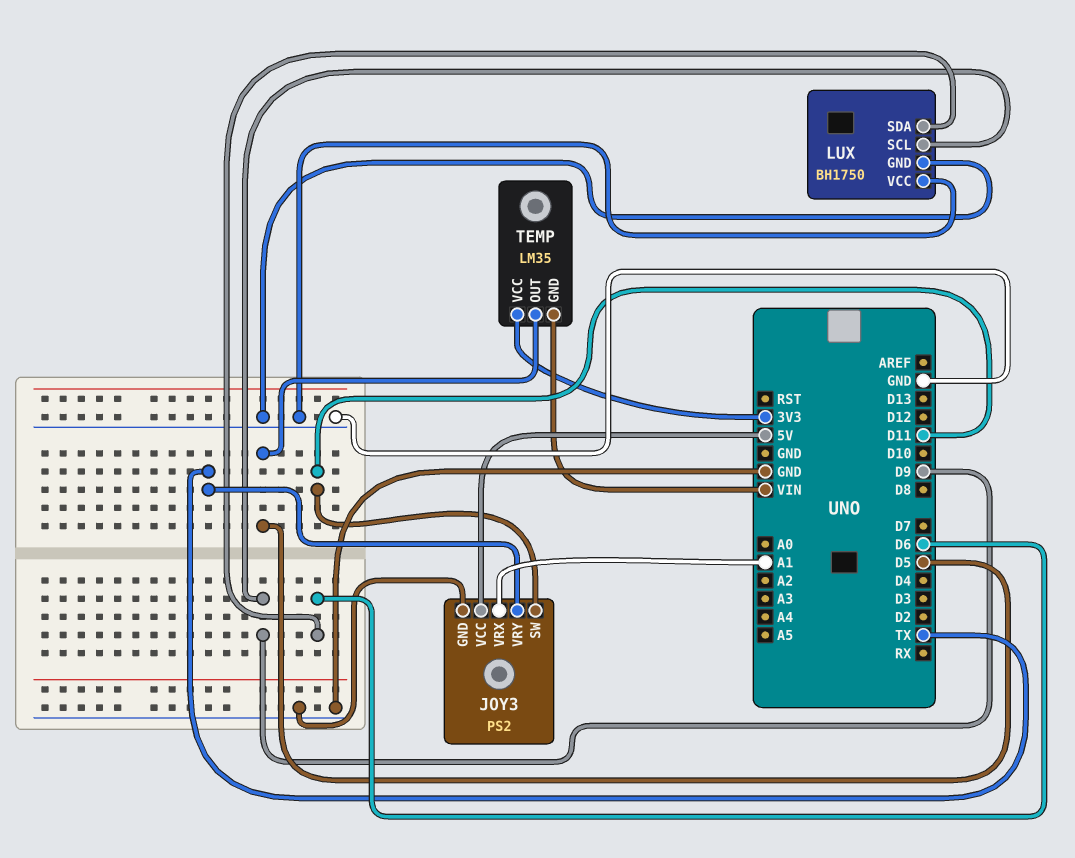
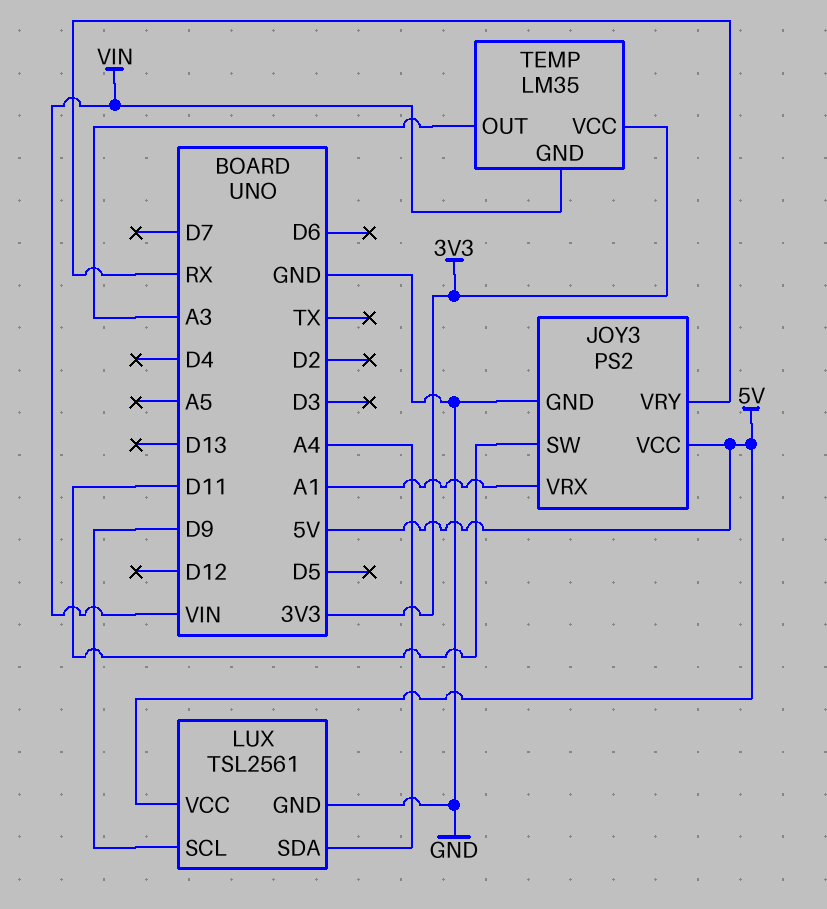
JOY3 pin VRY: TX -> RX
LUX: BH1750 -> TSL2561
LUX pin SDA: D6 -> A4
LUX pin VCC: GND -> 5V
TEMP pin OUT: D5 -> A3

